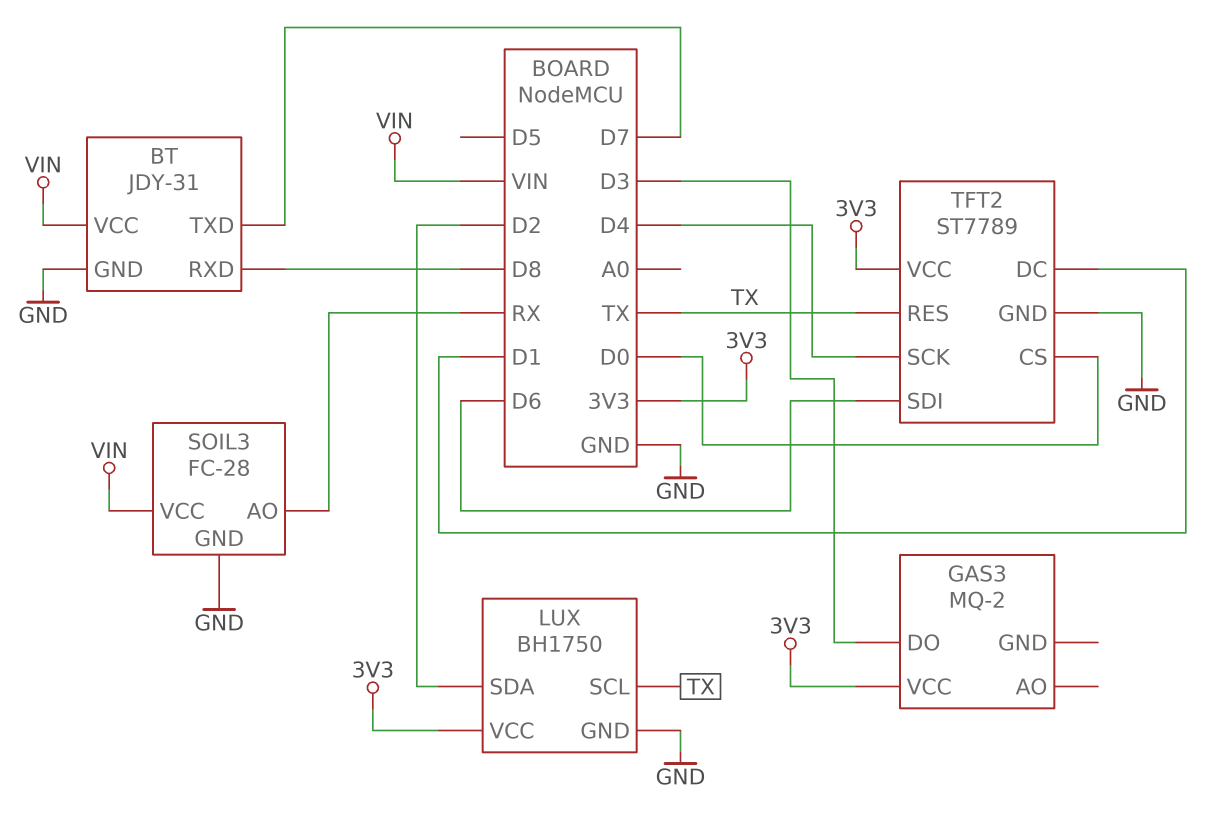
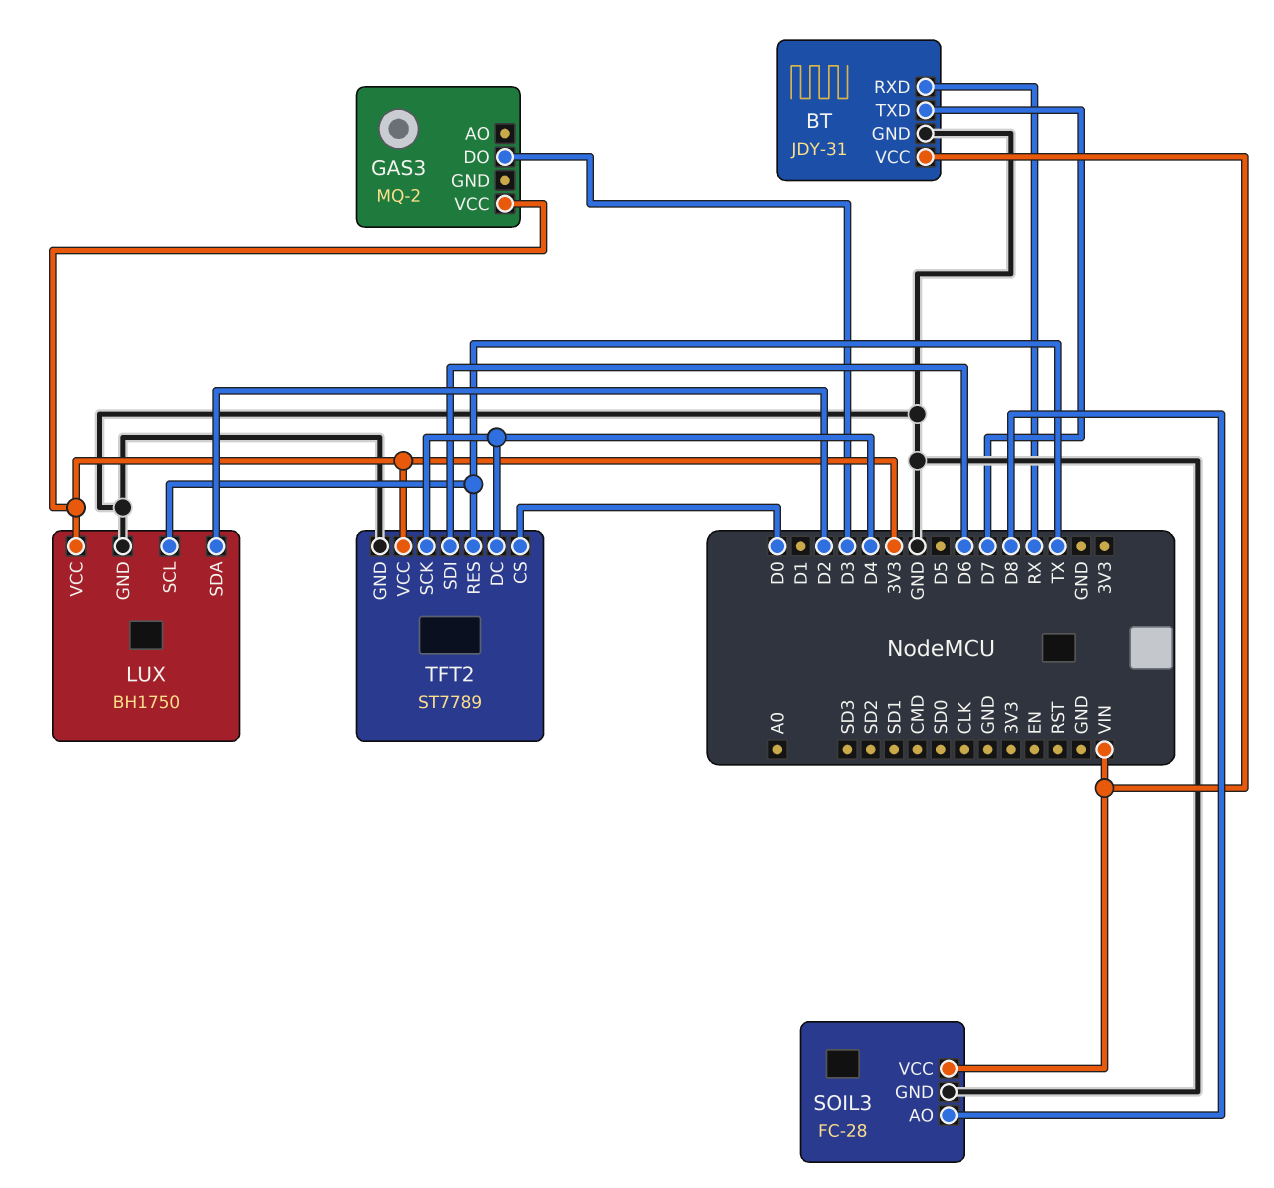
BT pin RXD: D8 -> RX
SOIL3 pin AO: RX -> D8
TFT2 pin DC: D1 -> D4

